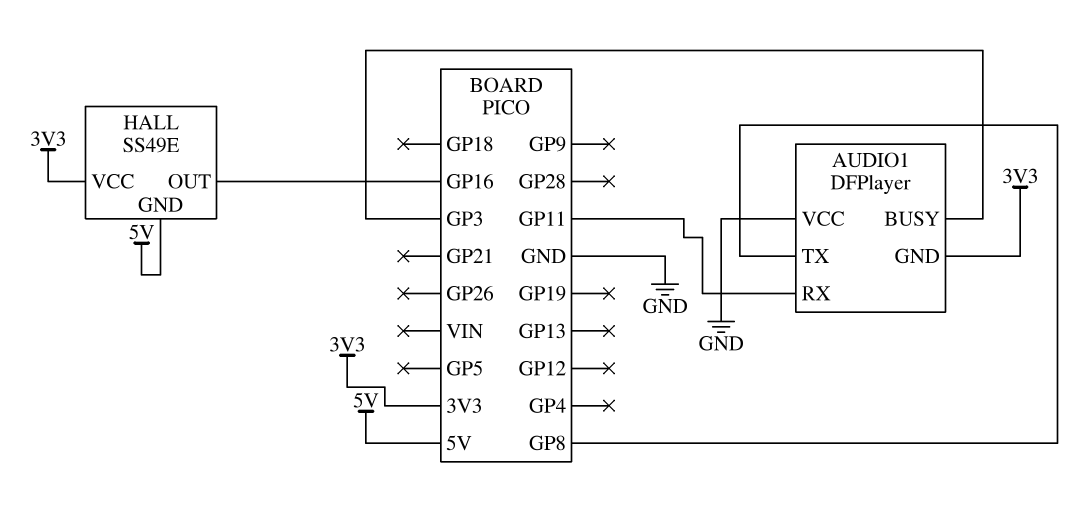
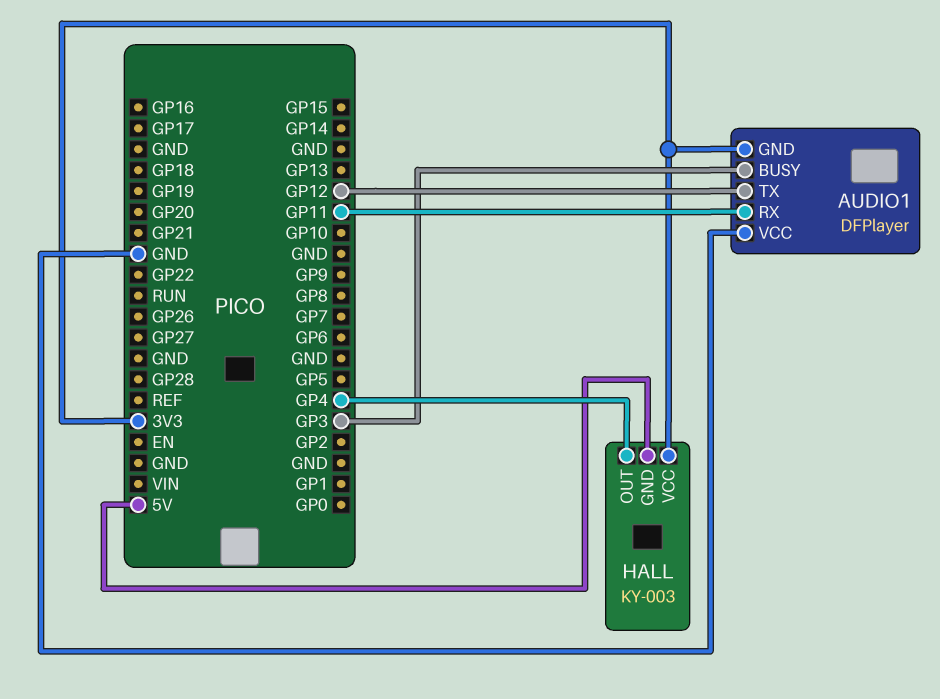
AUDIO1 pin TX: GP8 -> GP12
HALL: SS49E -> KY-003
HALL pin OUT: GP16 -> GP4

